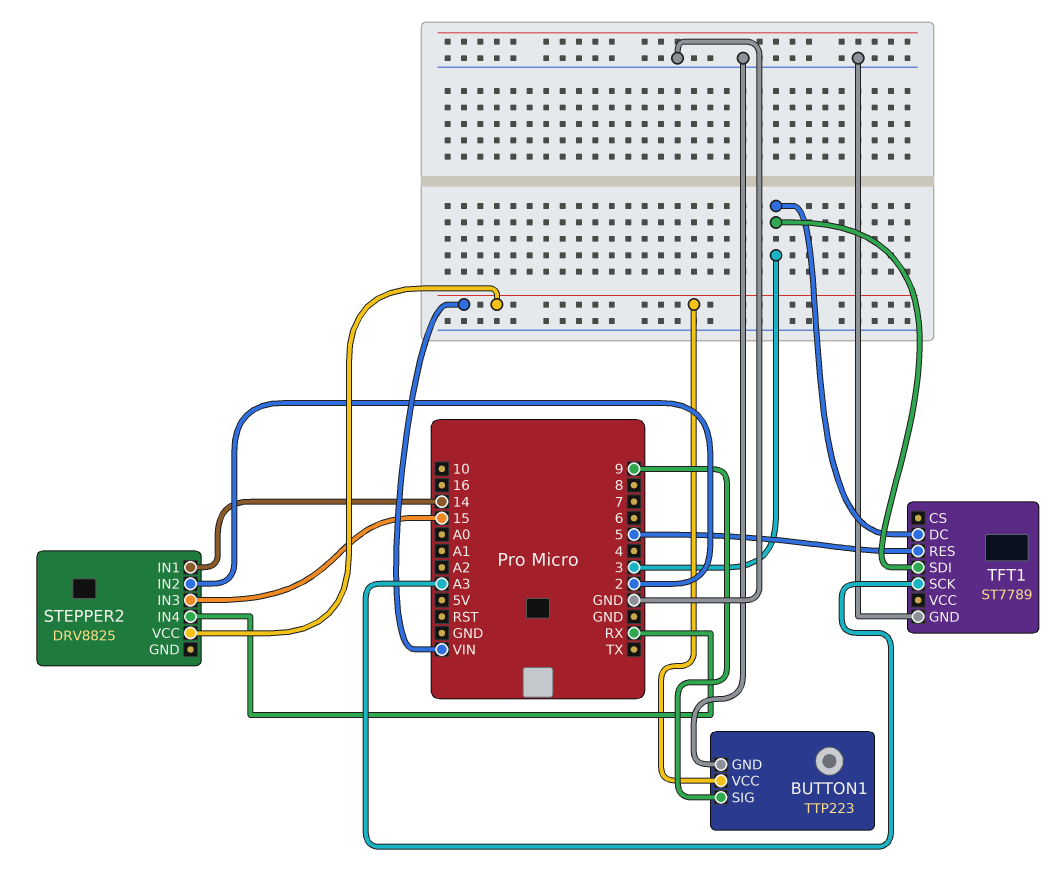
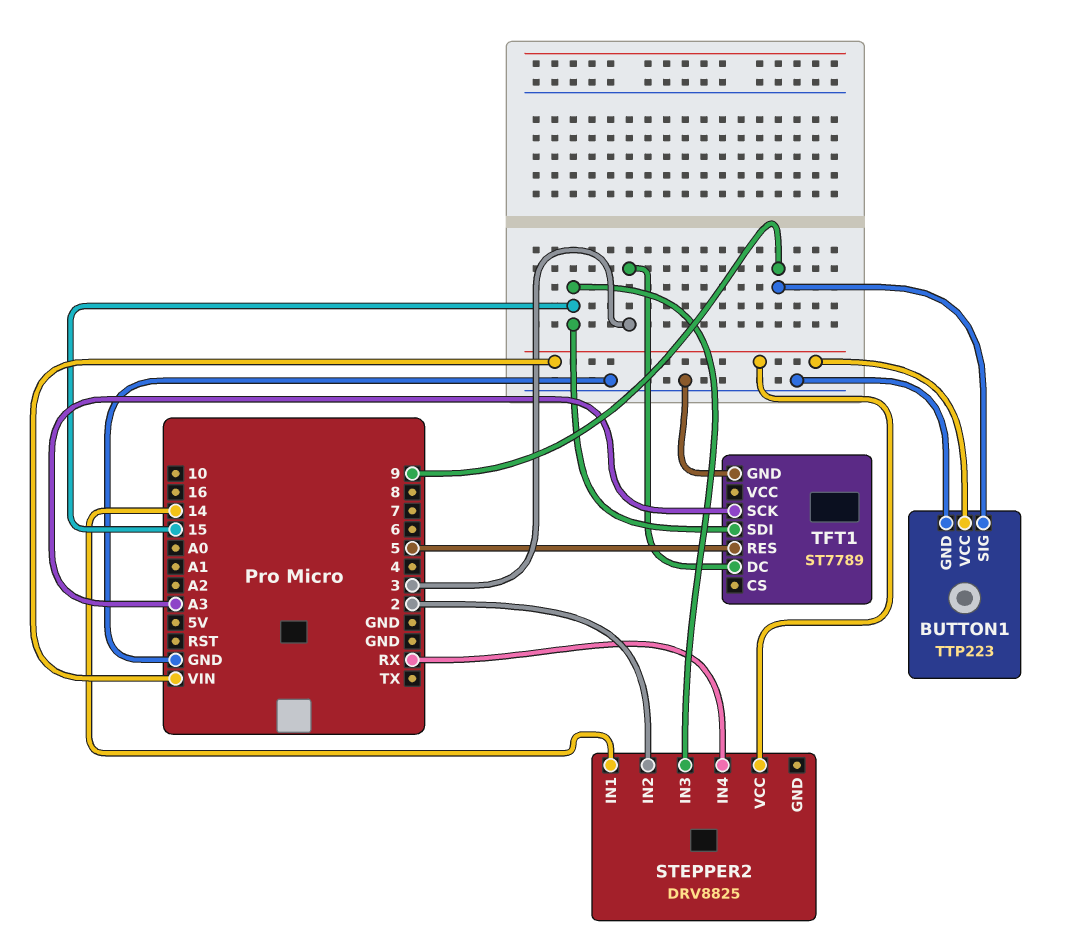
TFT1 pin SDI: 3 -> 15

